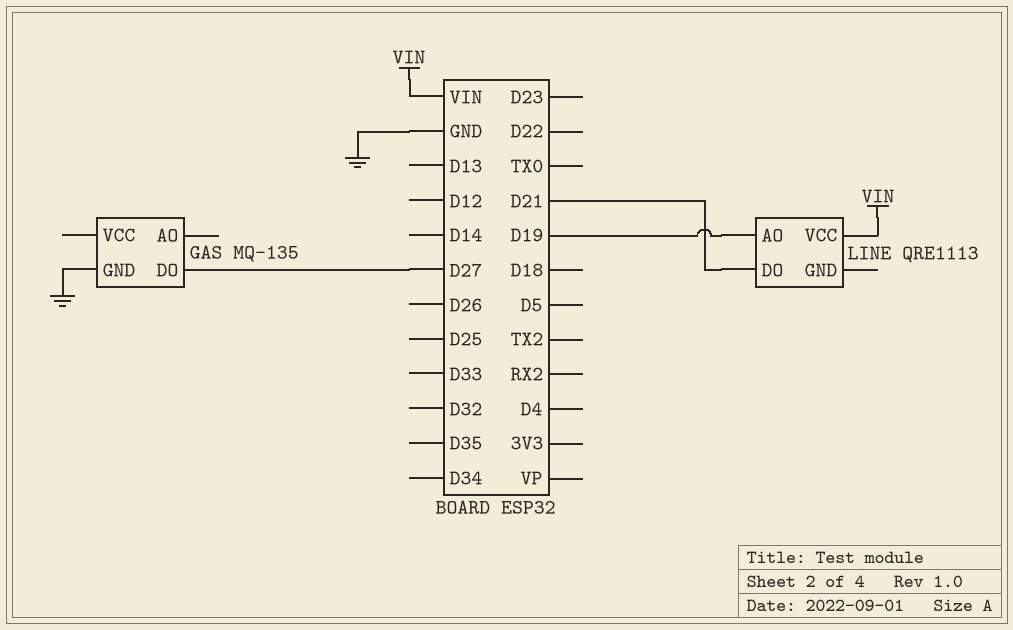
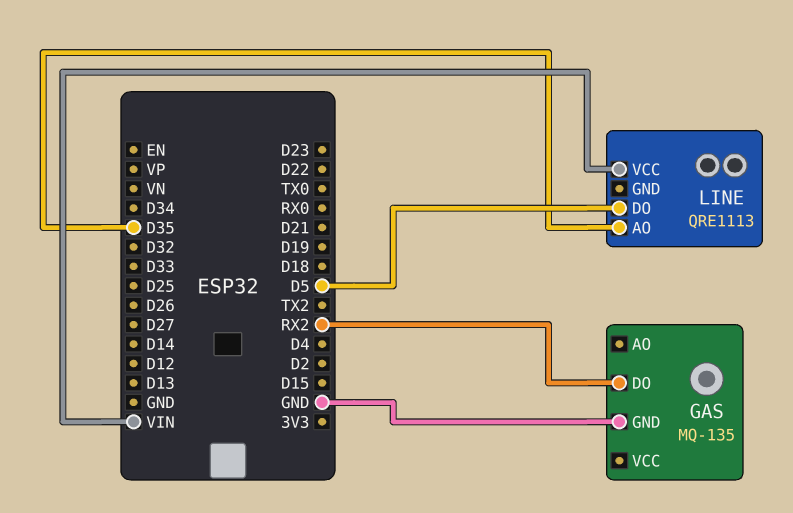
GAS pin DO: D27 -> RX2
LINE pin AO: D19 -> D35
LINE pin DO: D21 -> D5

